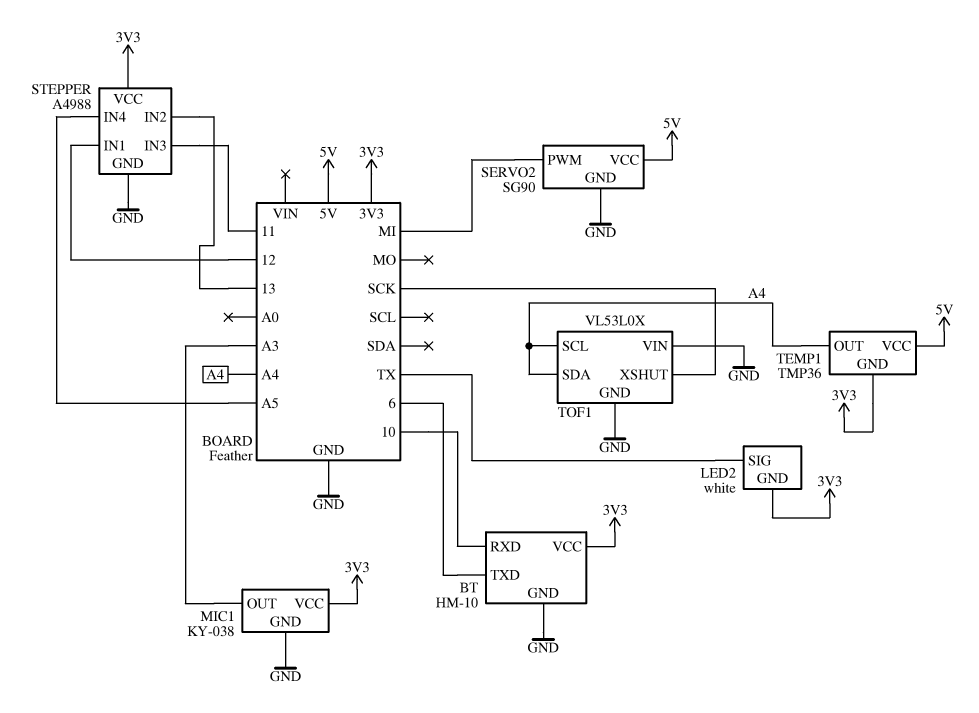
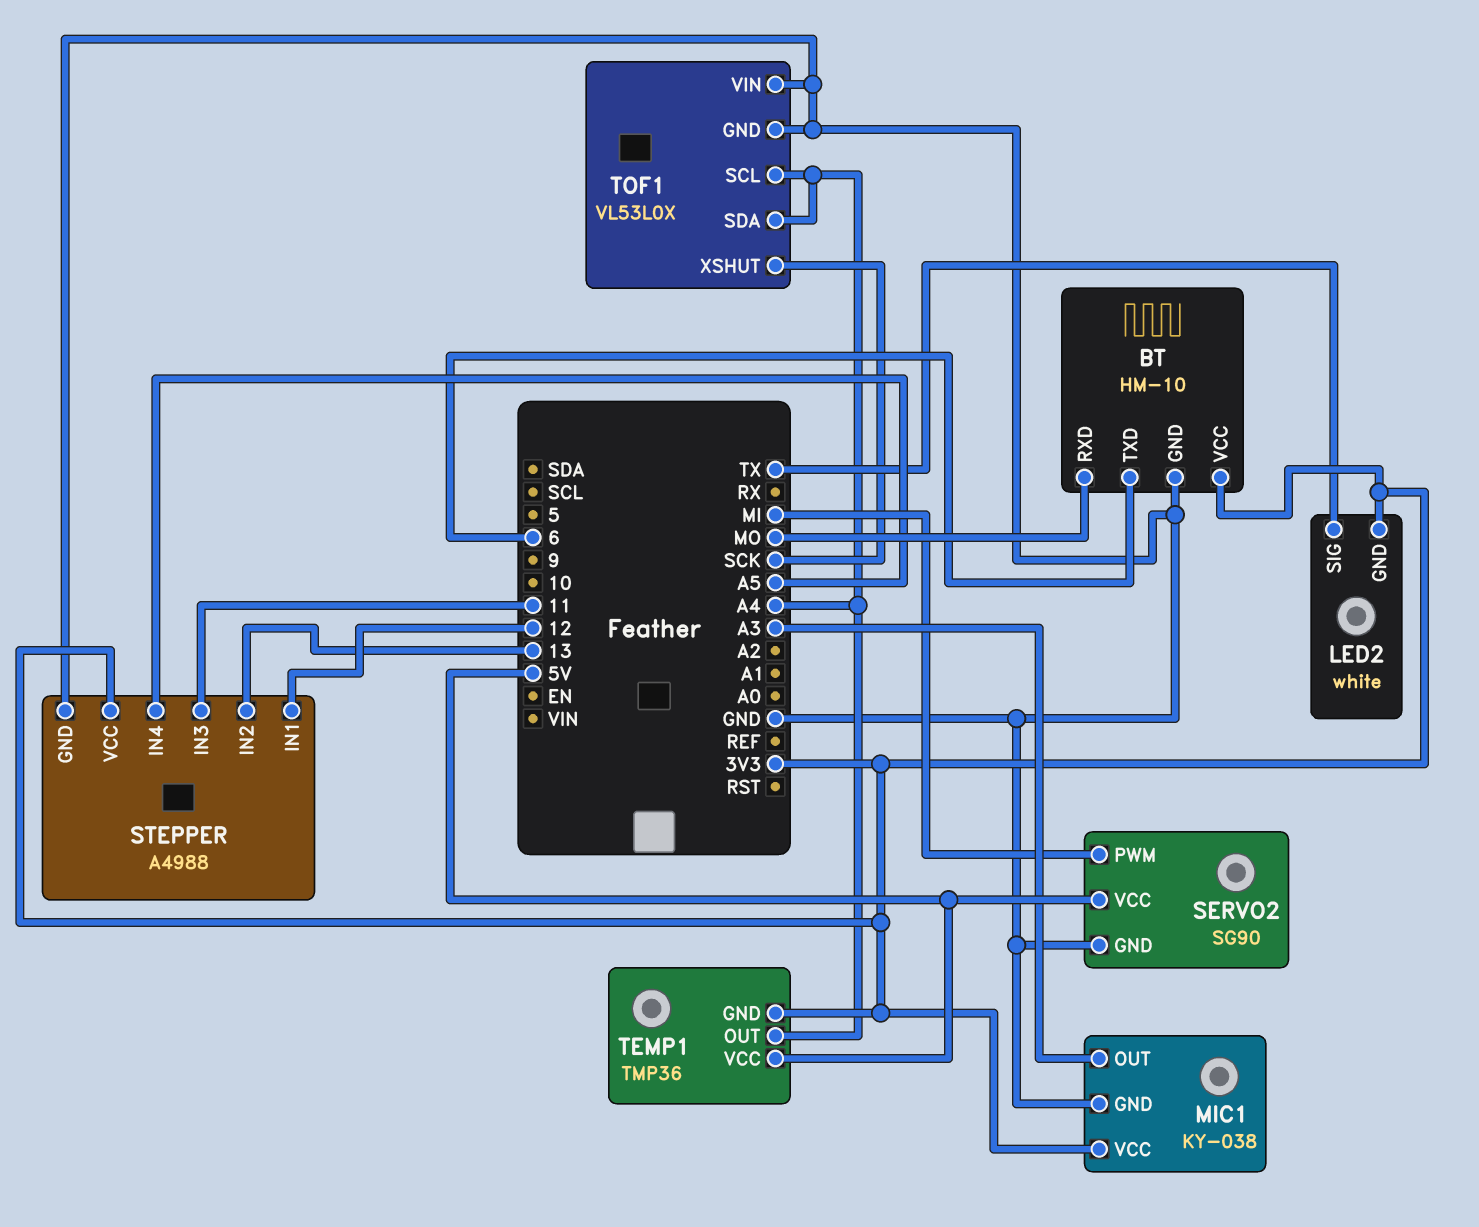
BT pin RXD: 10 -> MO

